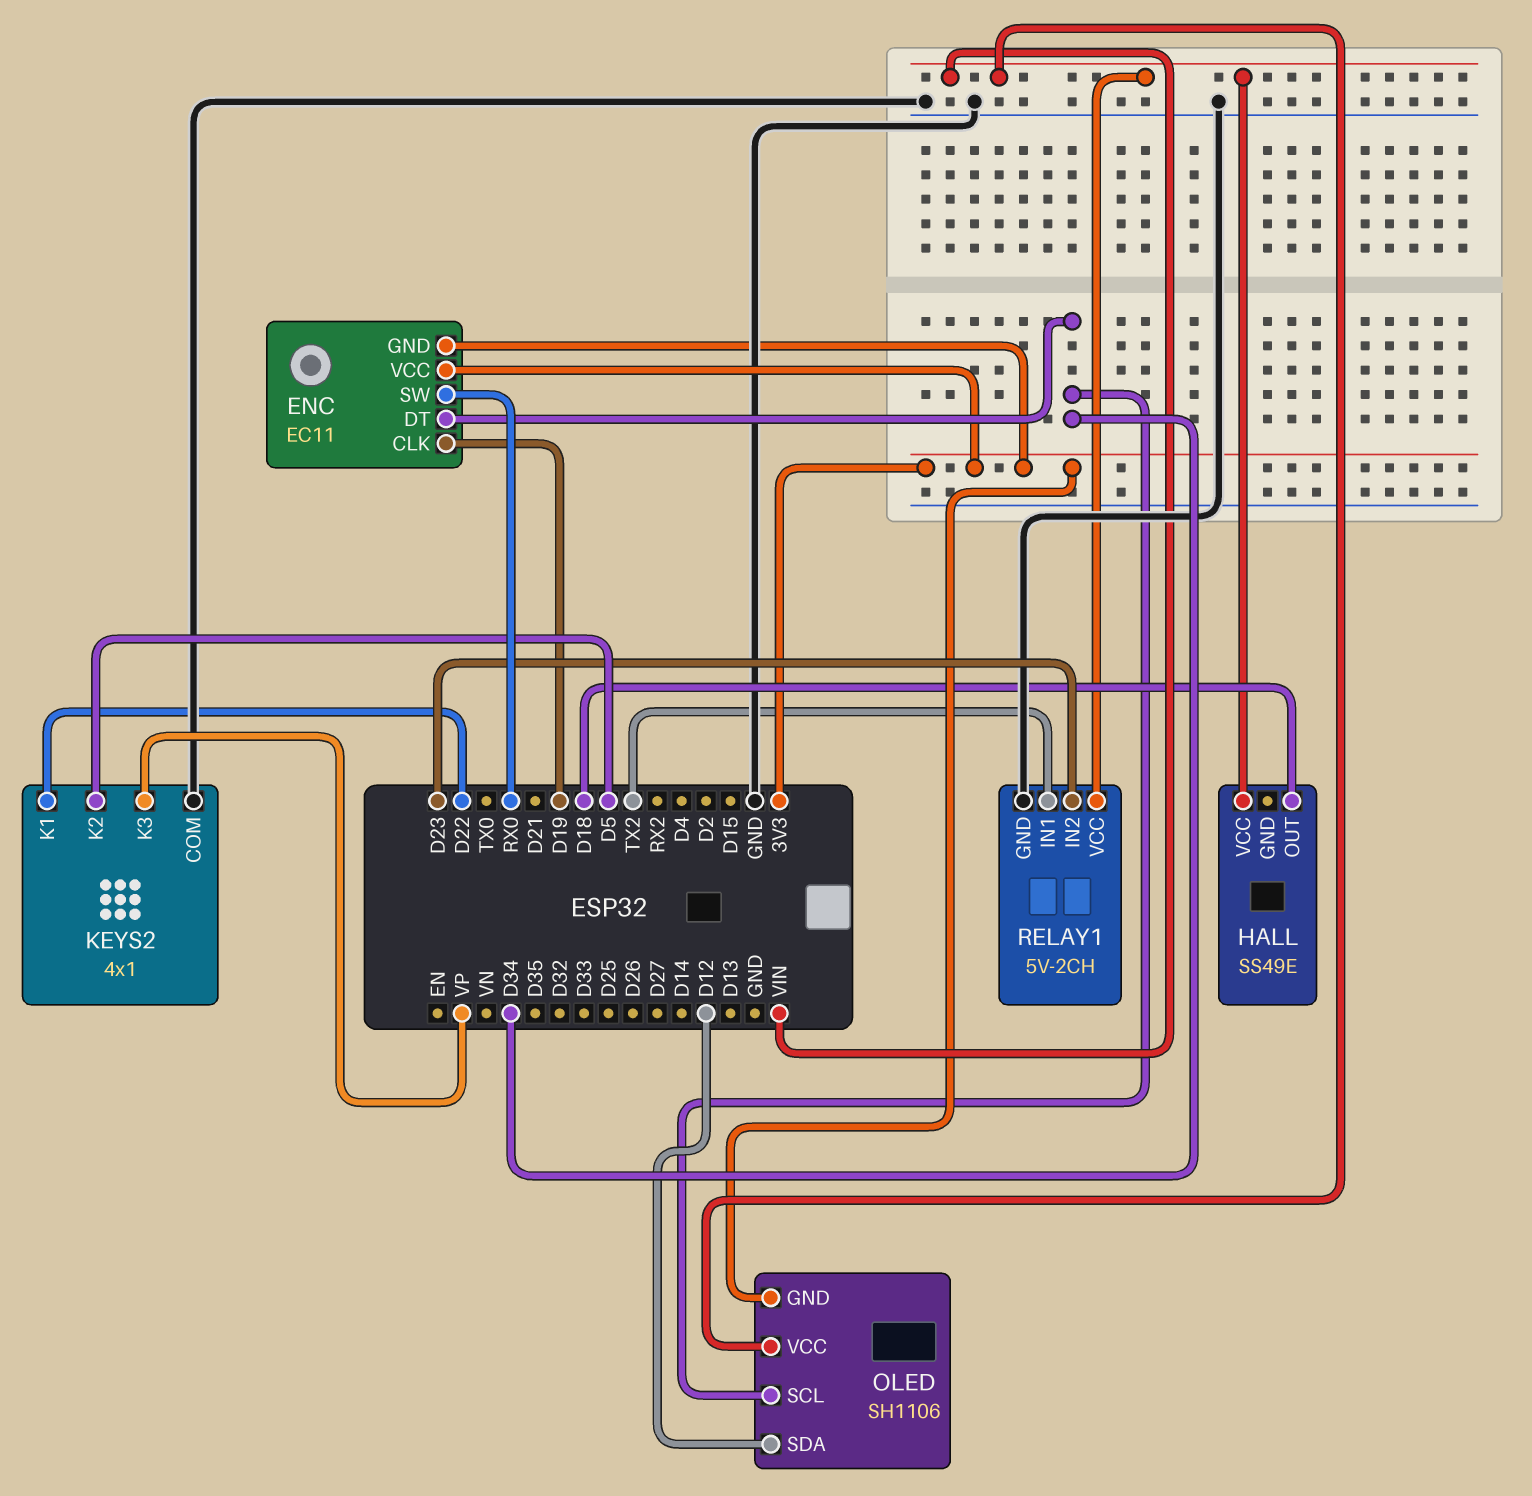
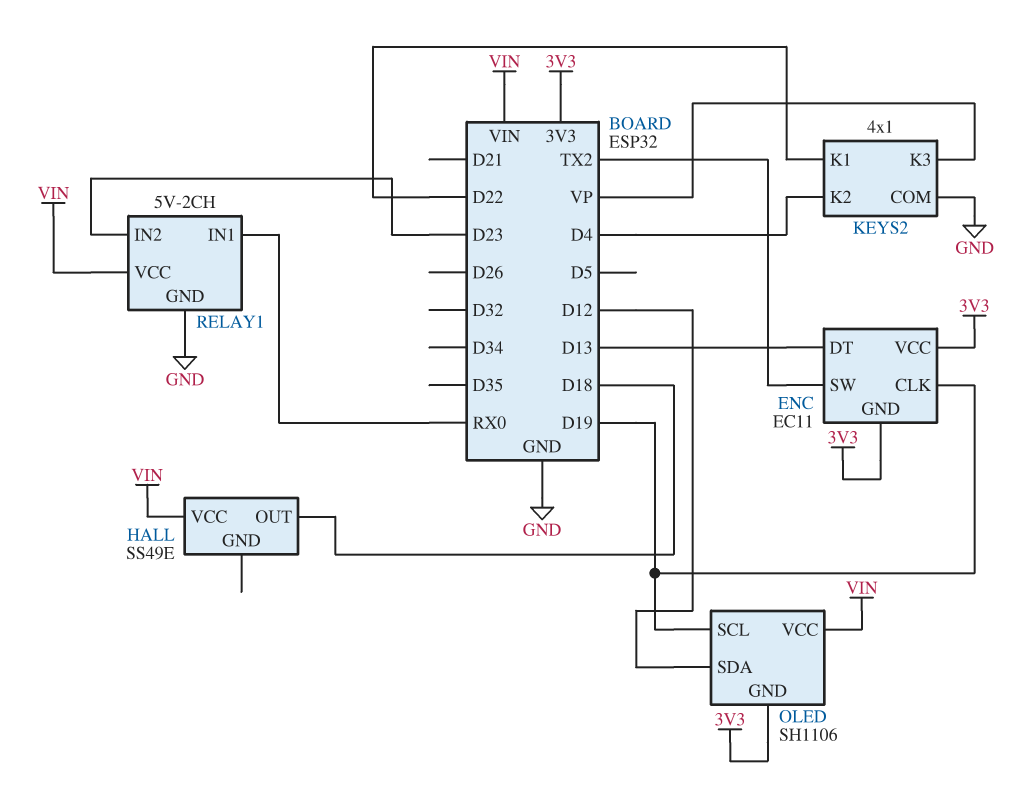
ENC pin DT: D34 -> D13
ENC pin SW: RX0 -> TX2
KEYS2 pin K2: D5 -> D4
OLED pin SCL: D34 -> D19
RELAY1 pin IN1: TX2 -> RX0

